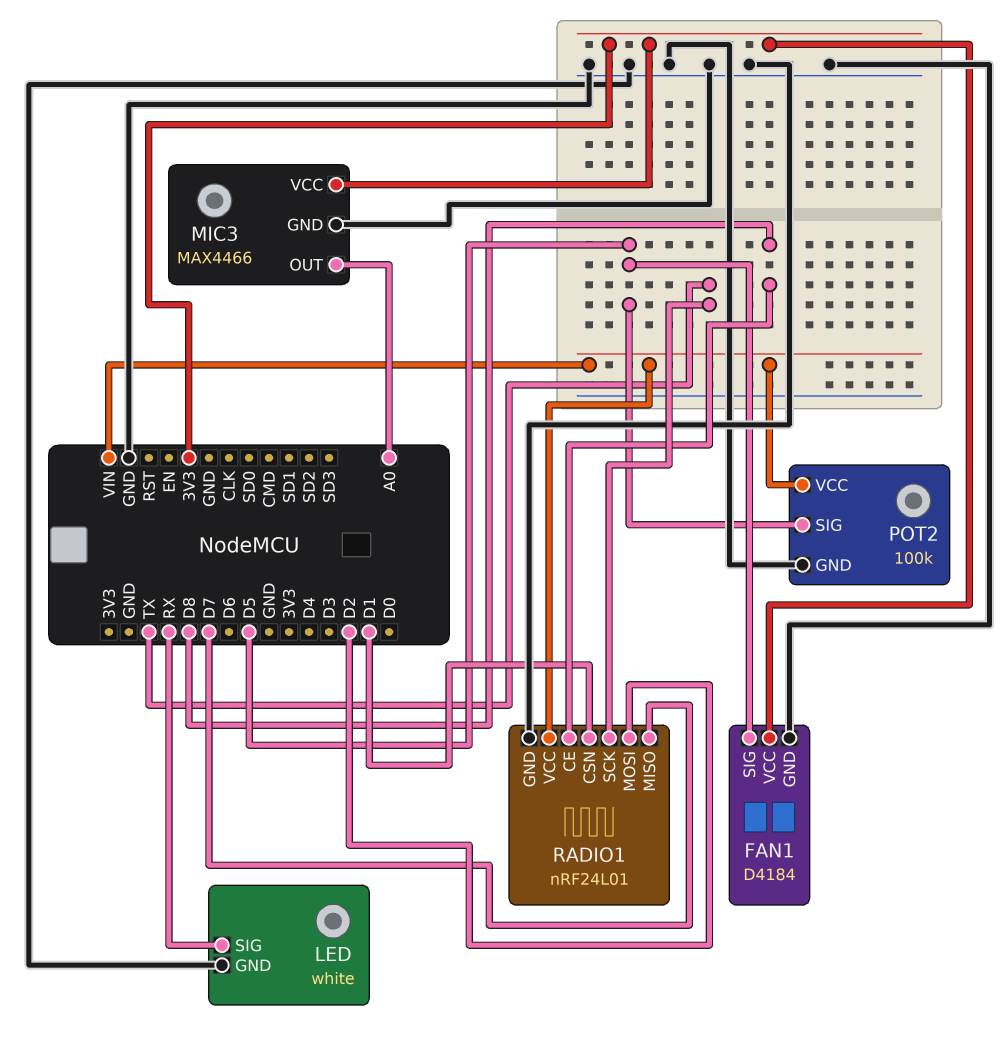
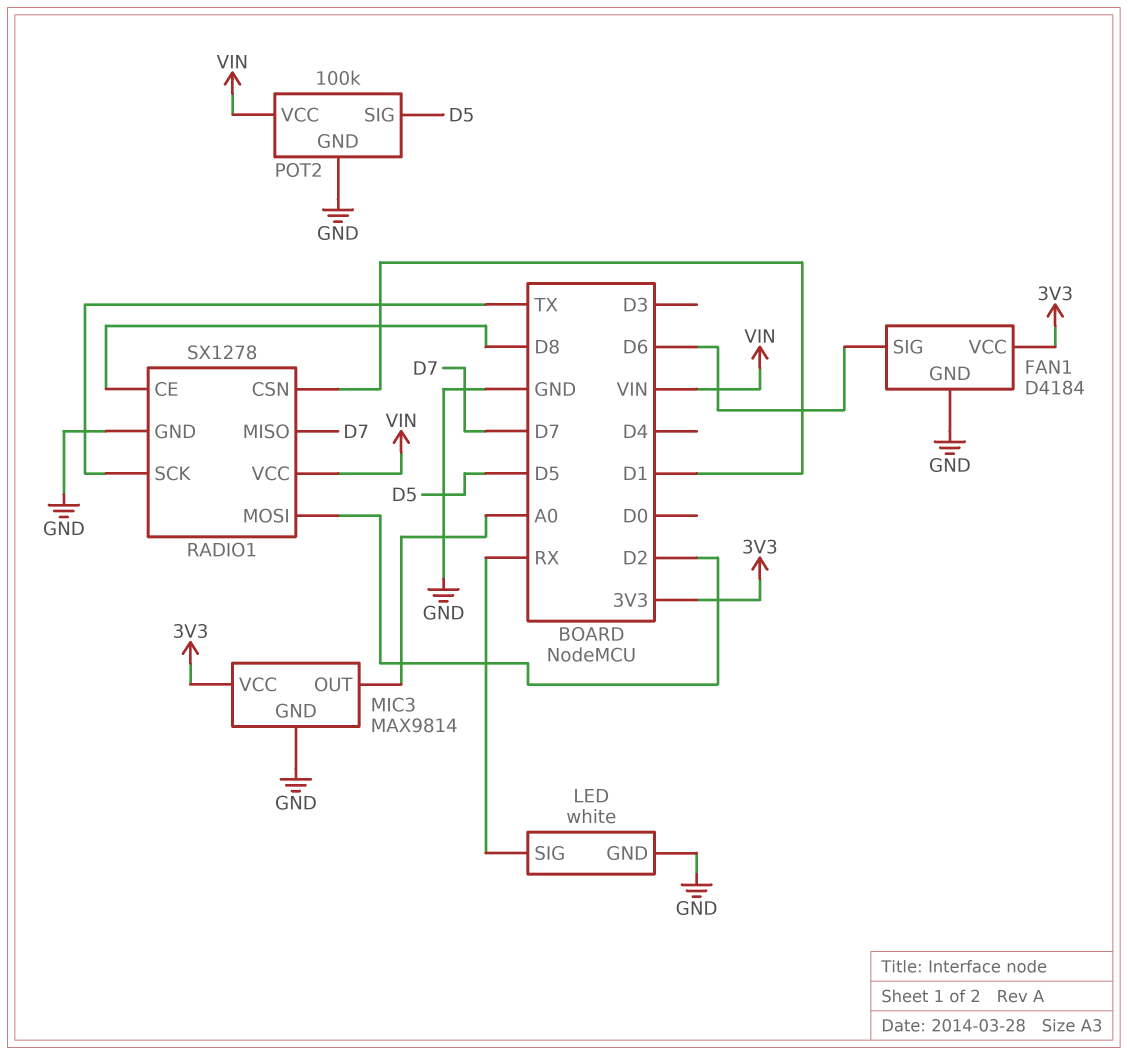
FAN1 pin SIG: D5 -> D6
MIC3: MAX4466 -> MAX9814
RADIO1: nRF24L01 -> SX1278

